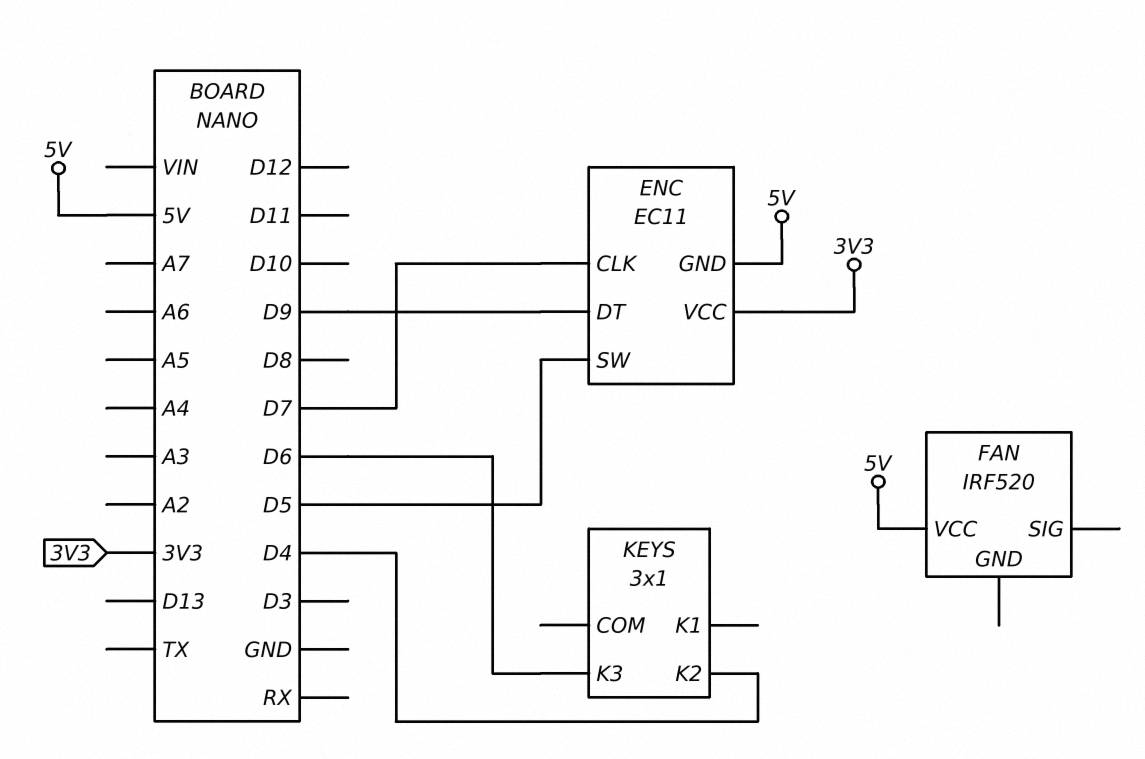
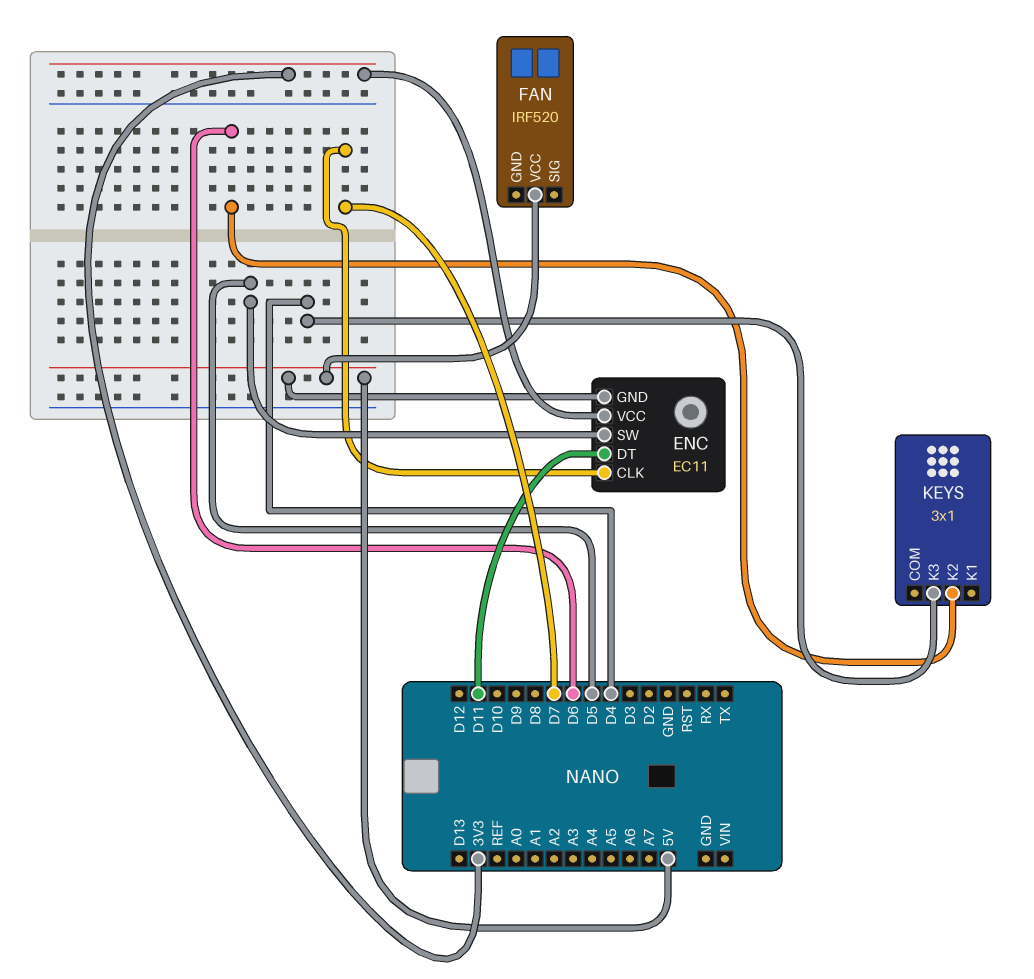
ENC pin DT: D9 -> D11
KEYS pin K2: D4 -> D6
KEYS pin K3: D6 -> D4

